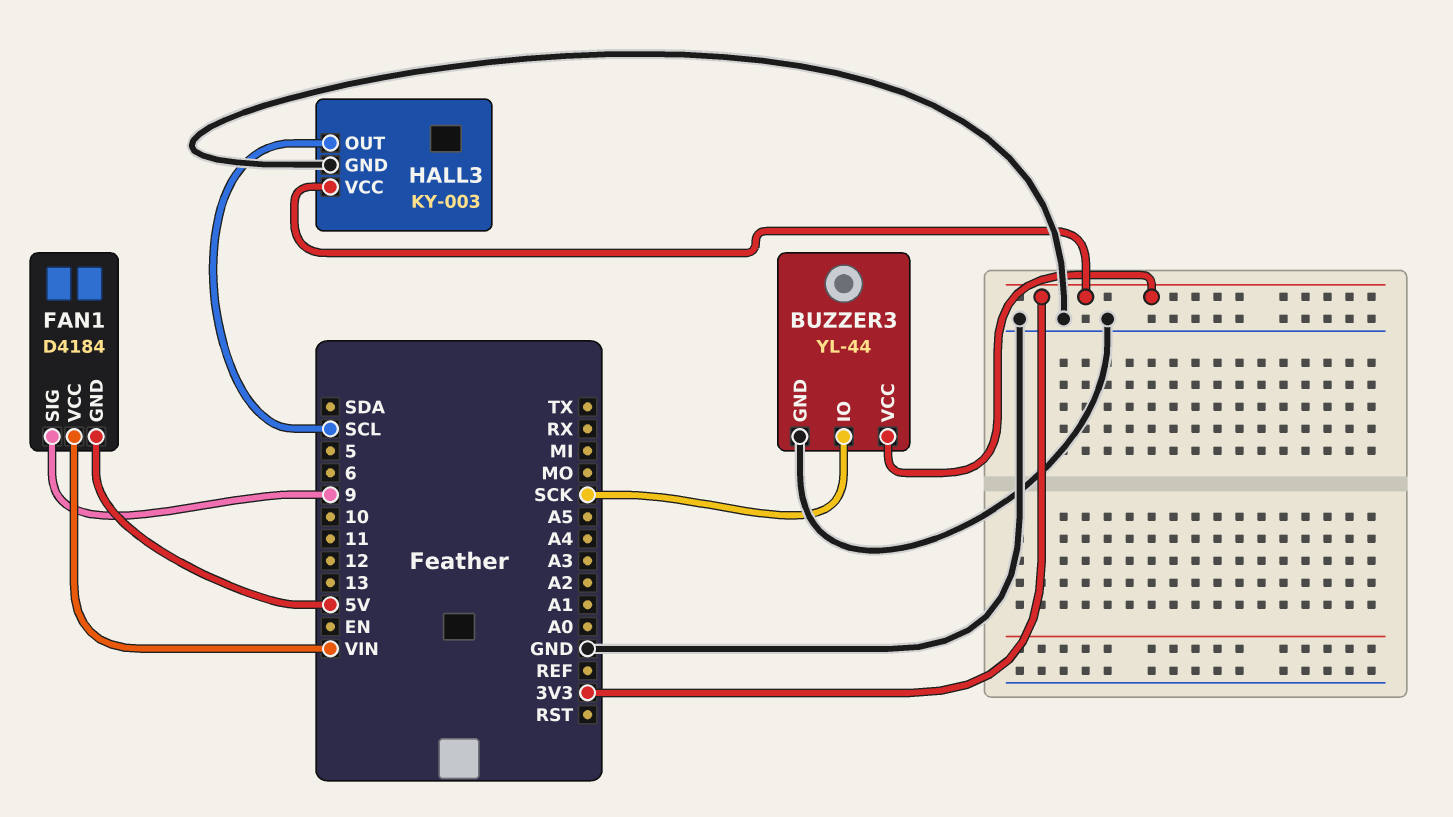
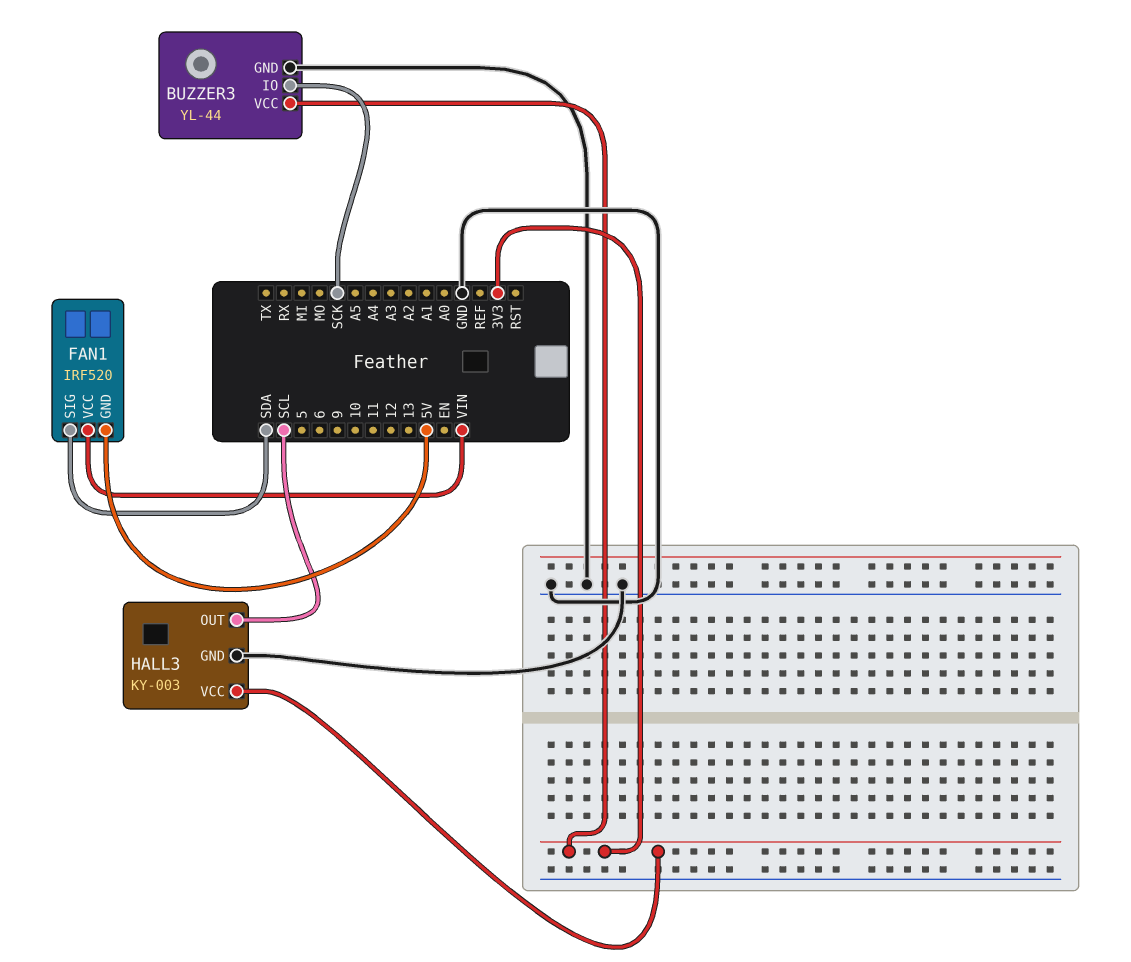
FAN1: D4184 -> IRF520
FAN1 pin SIG: 9 -> SDA

